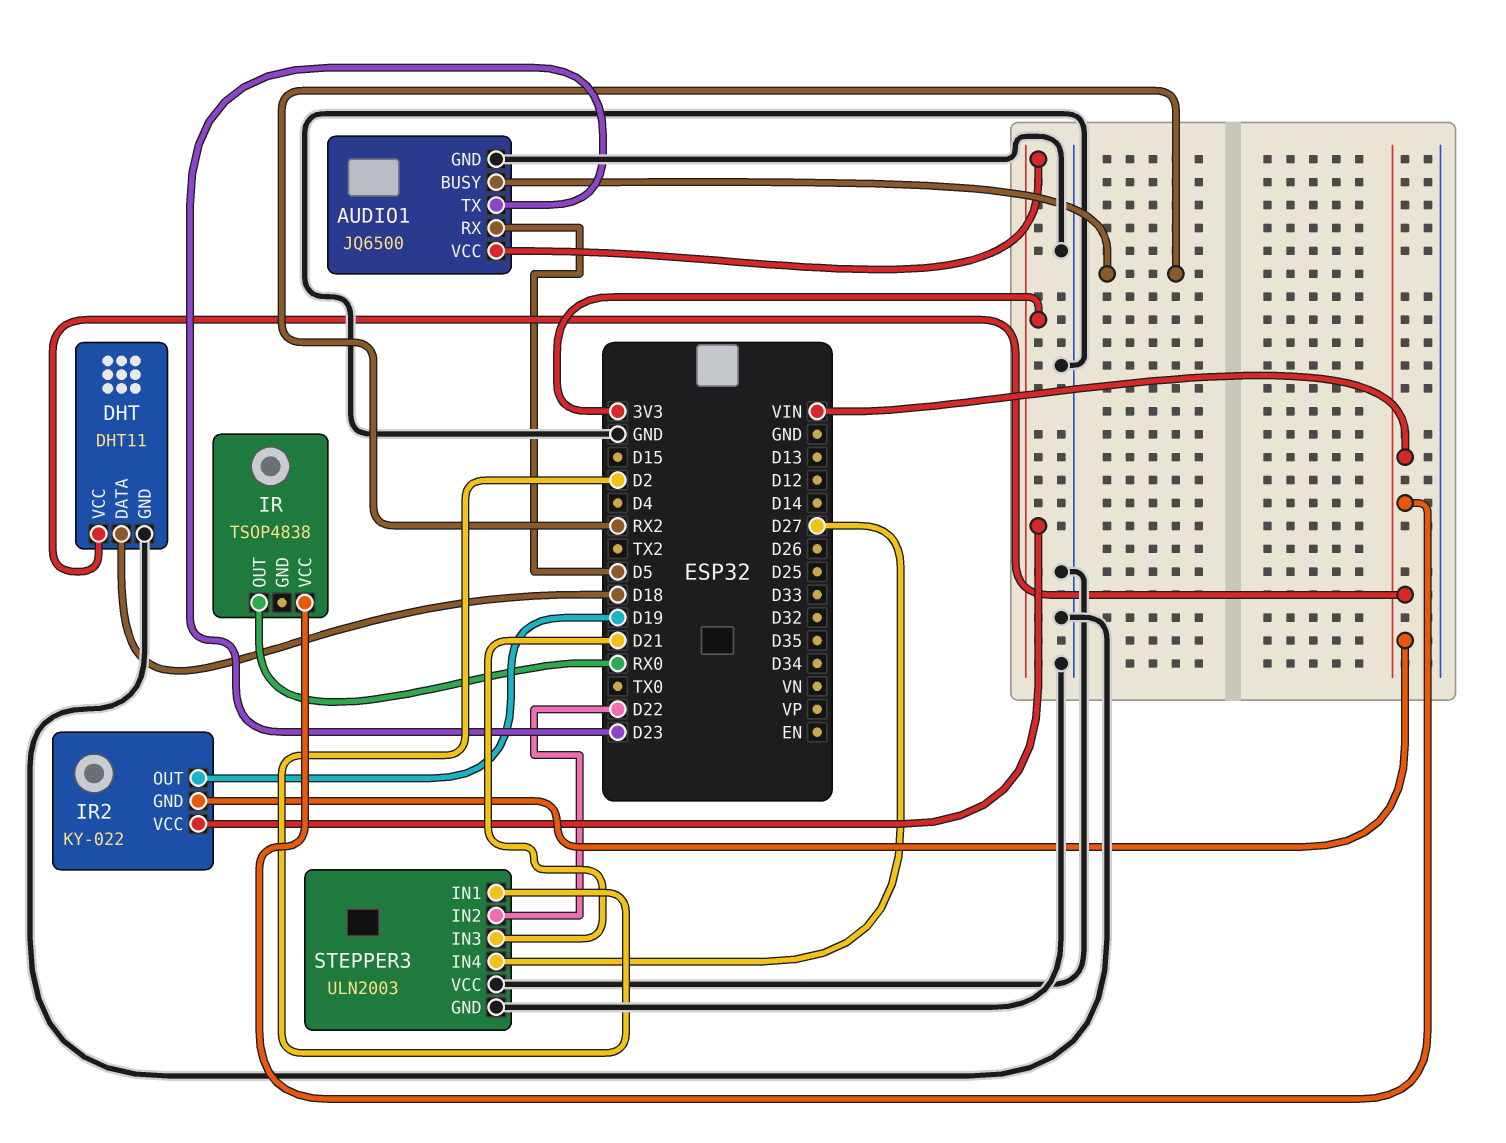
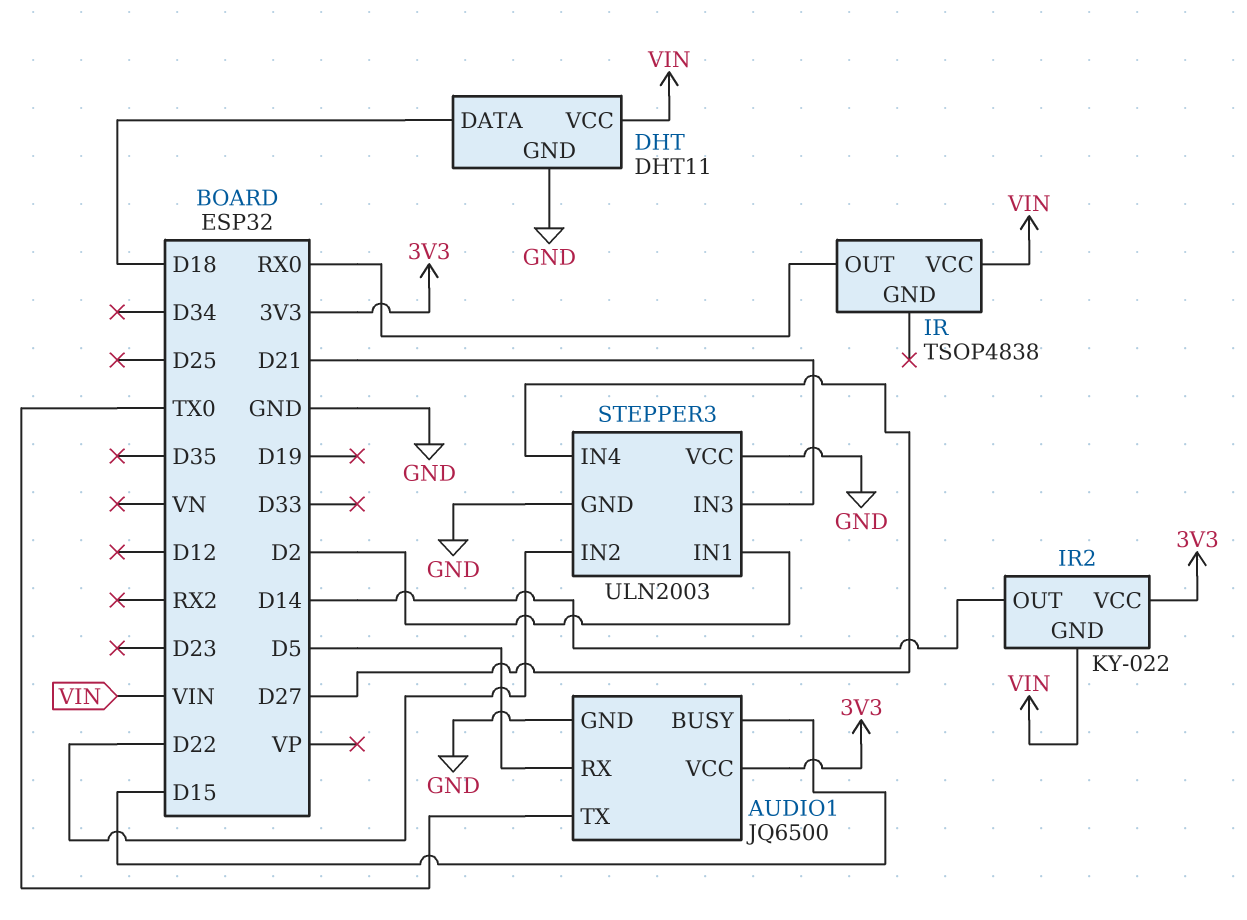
AUDIO1 pin BUSY: RX2 -> D15
AUDIO1 pin TX: D23 -> TX0
IR2 pin OUT: D19 -> D14

